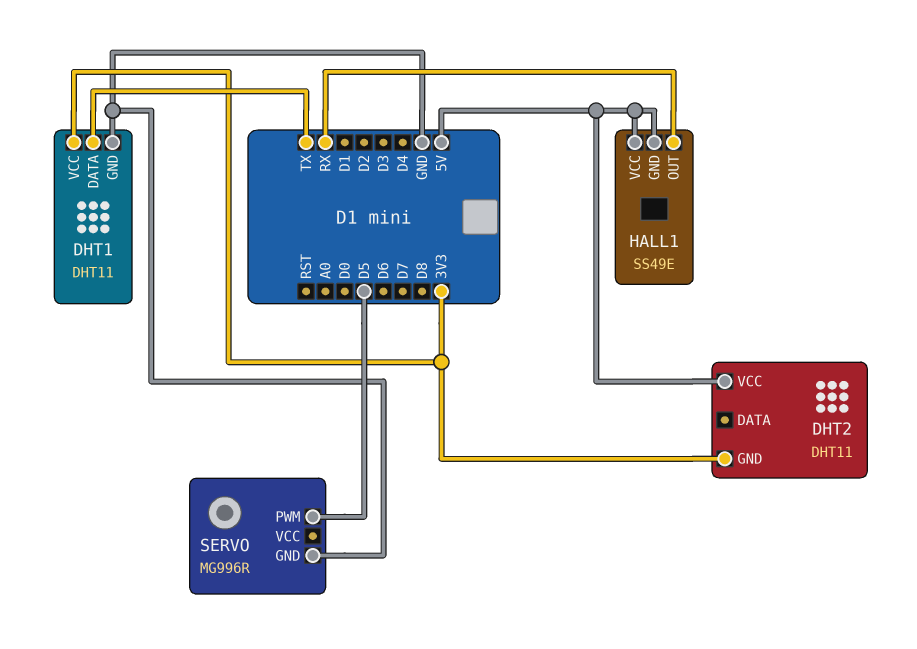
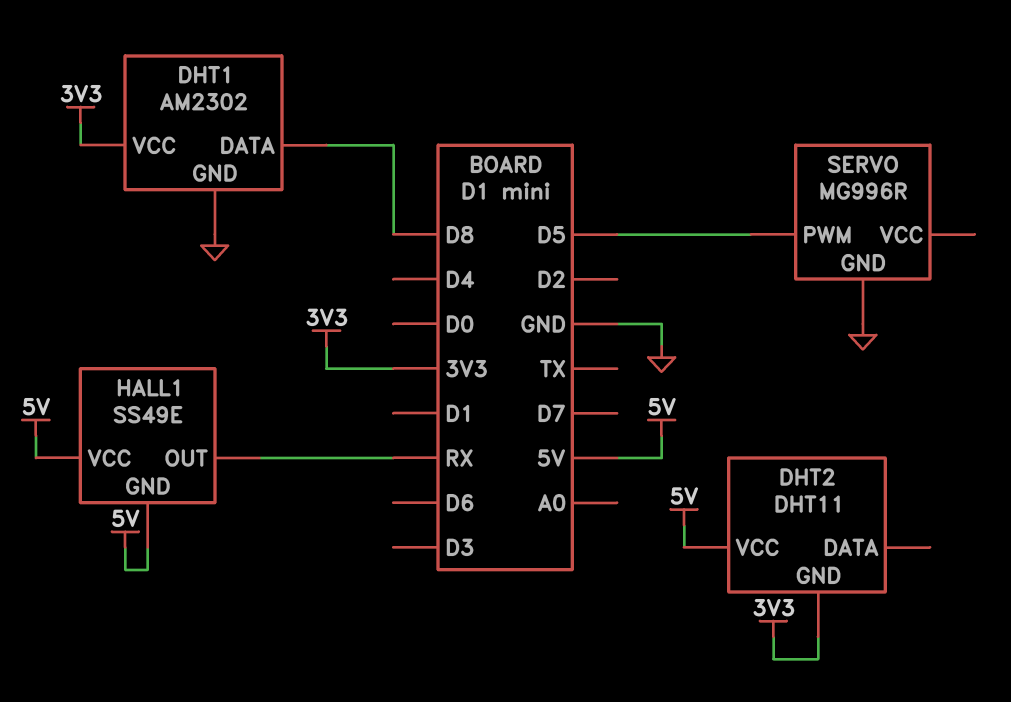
DHT1: DHT11 -> AM2302
DHT1 pin DATA: TX -> D8

